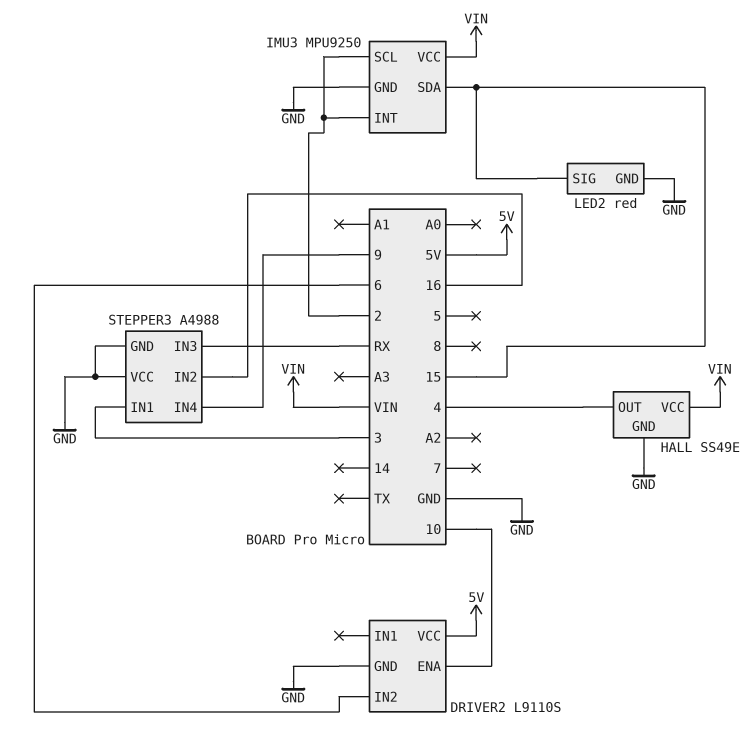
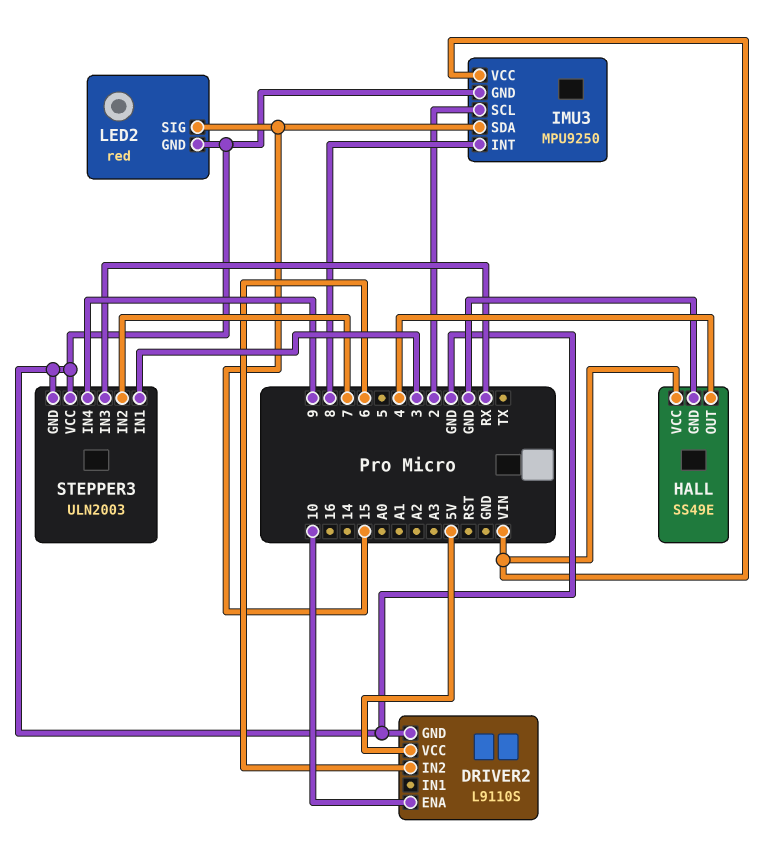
IMU3 pin INT: 2 -> 8
STEPPER3: A4988 -> ULN2003
STEPPER3 pin IN2: 16 -> 7

